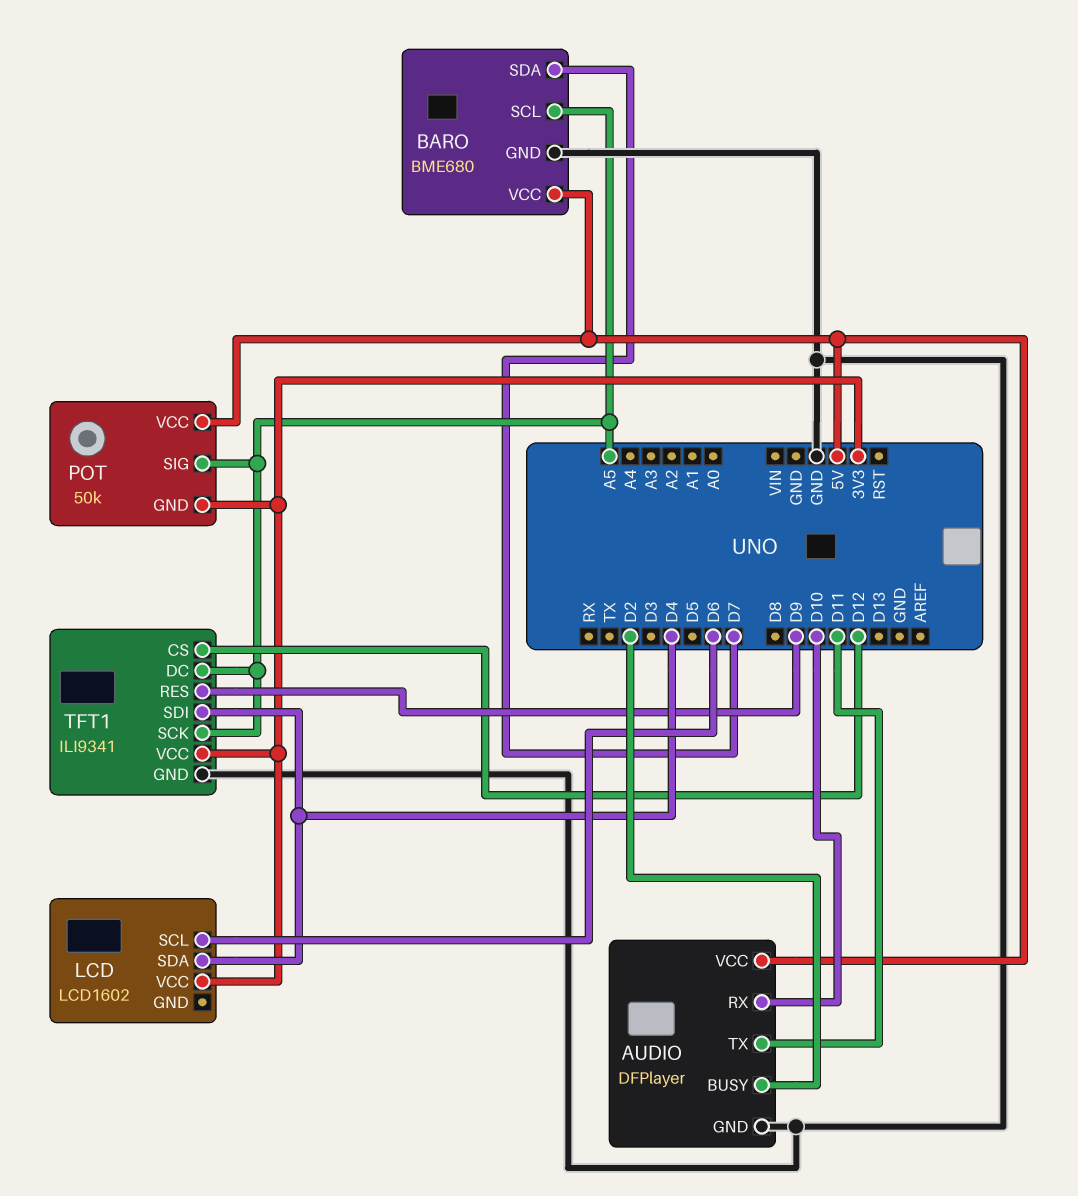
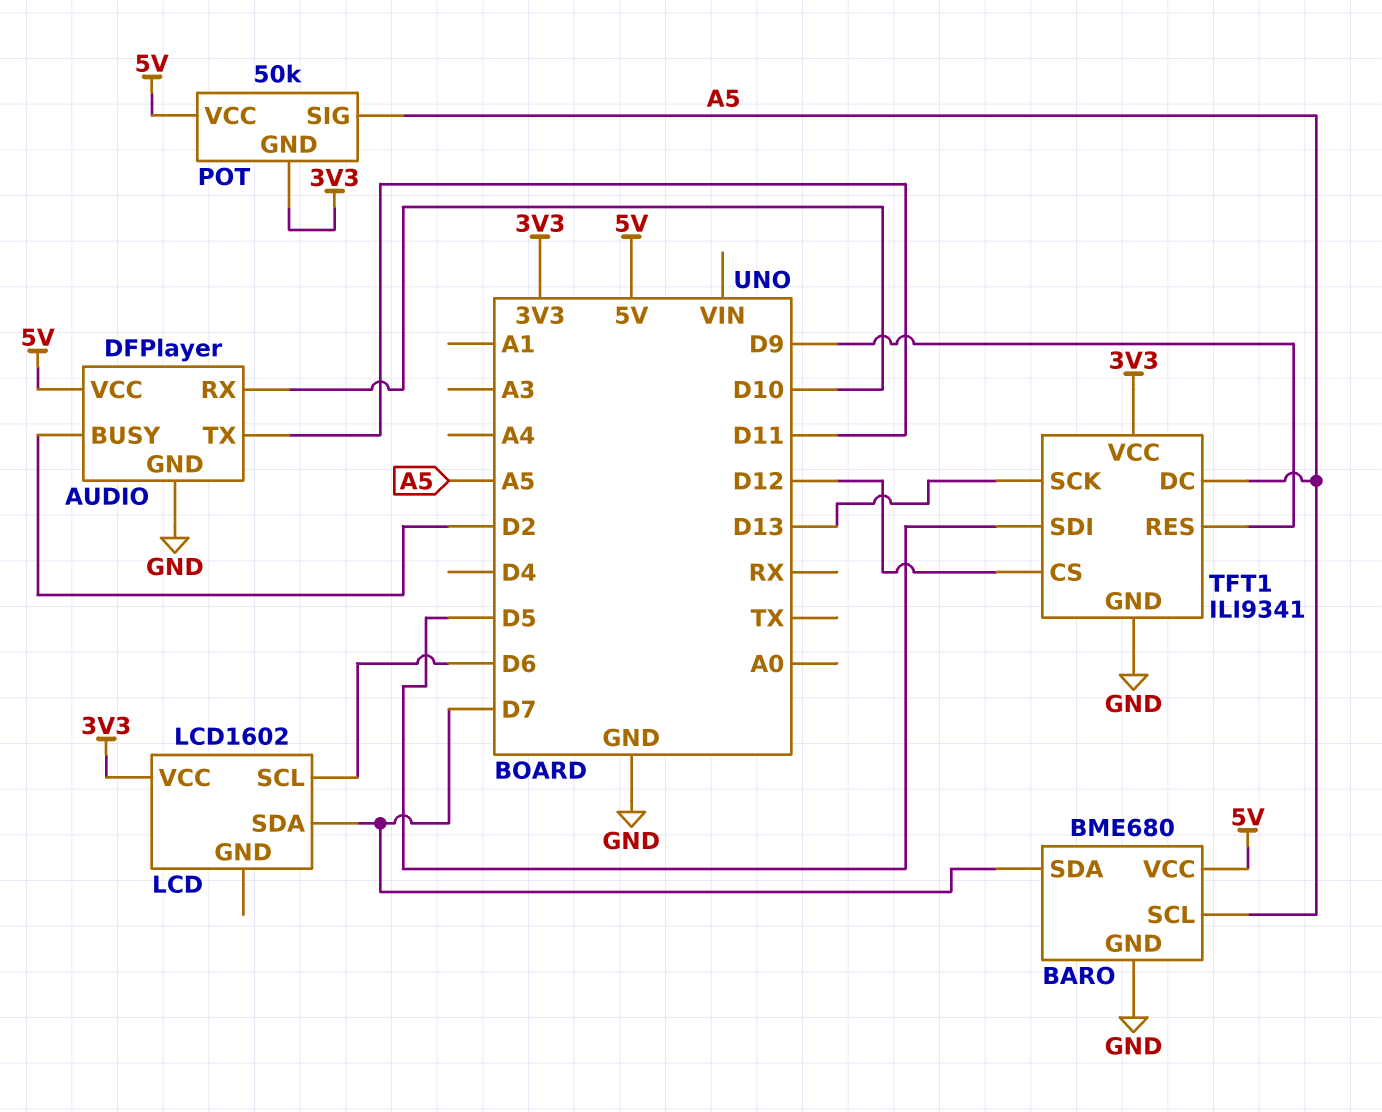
LCD pin SDA: D4 -> D7
TFT1 pin SCK: A5 -> D13
TFT1 pin SDI: D4 -> D5

